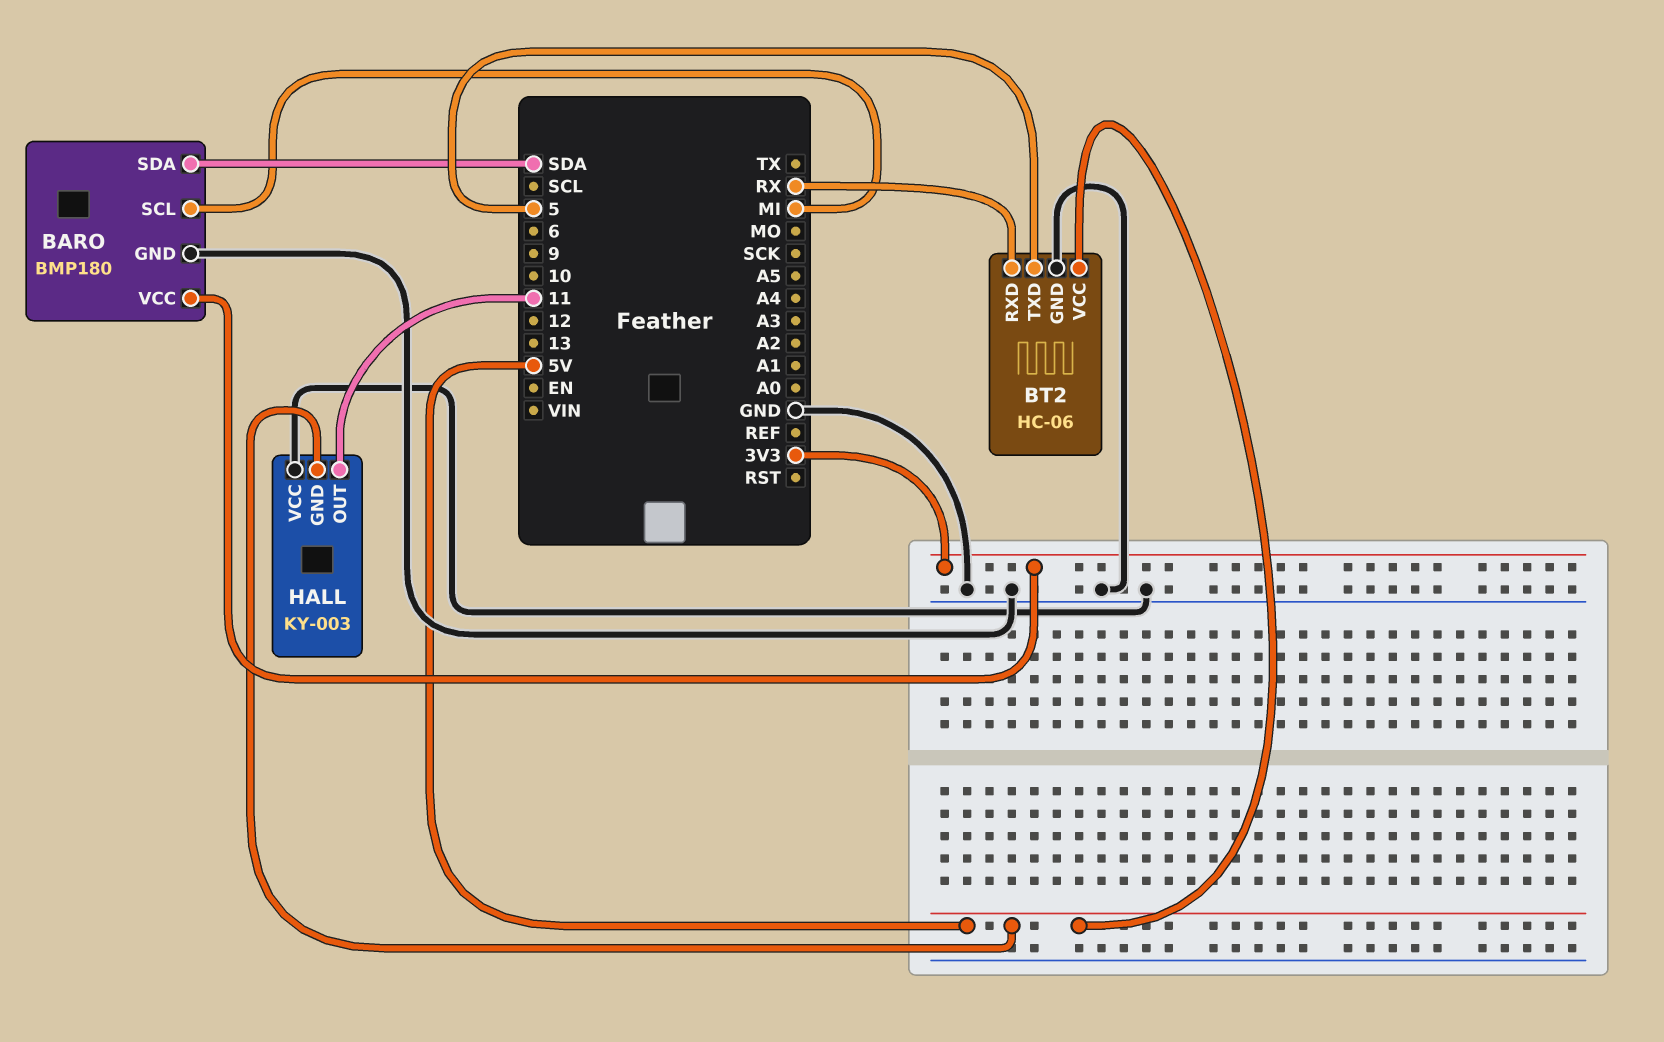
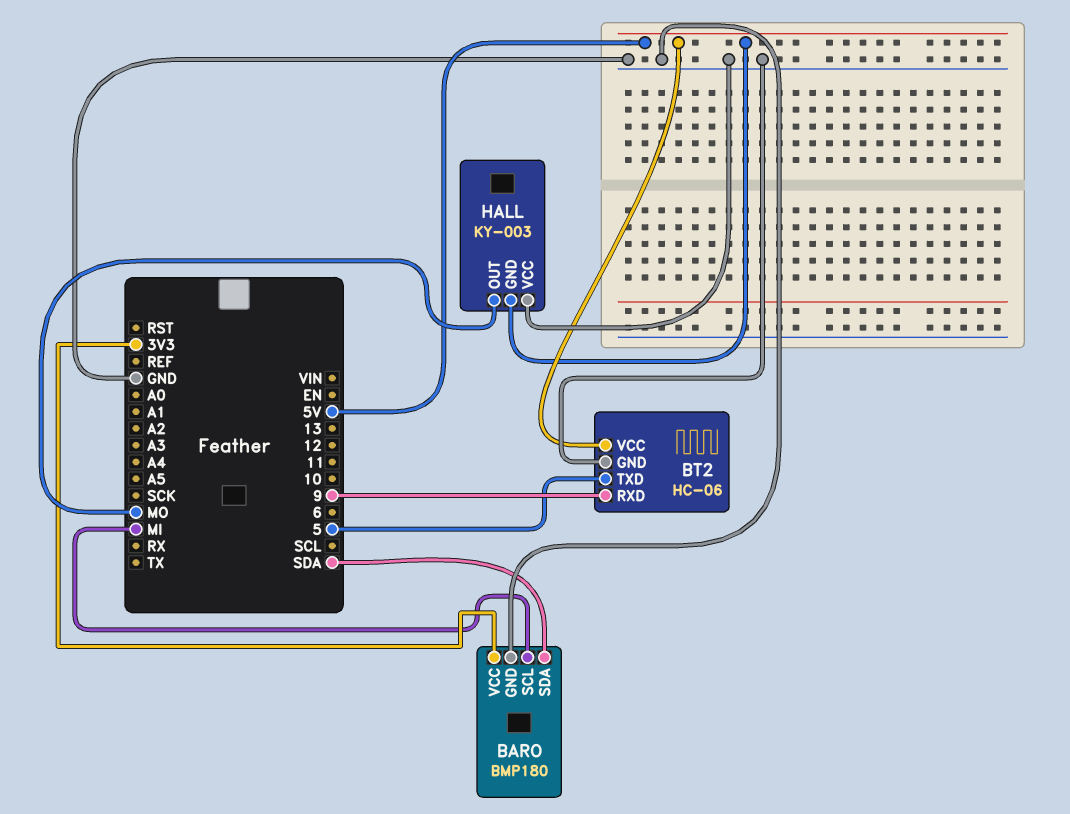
BT2 pin RXD: RX -> 9
HALL pin OUT: 11 -> MO

